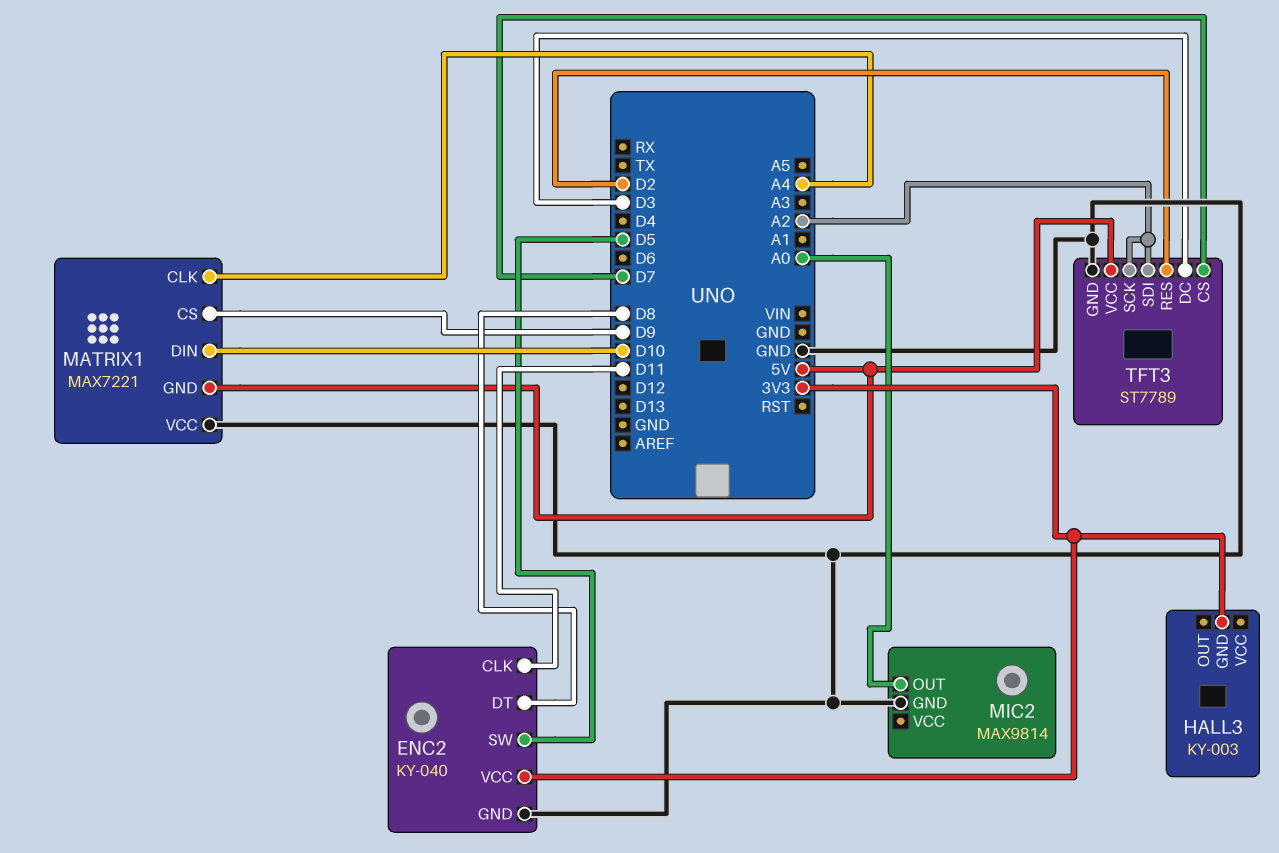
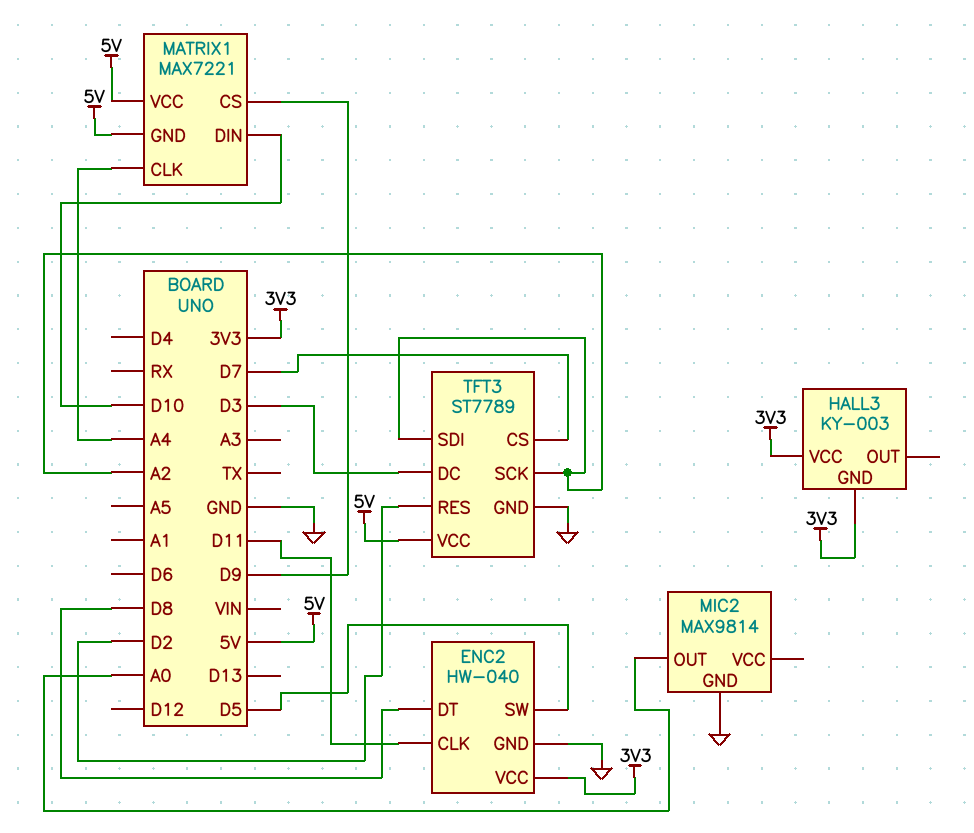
ENC2: KY-040 -> HW-040
HALL3 pin VCC: none -> 3V3
MATRIX1 pin VCC: GND -> 5V

